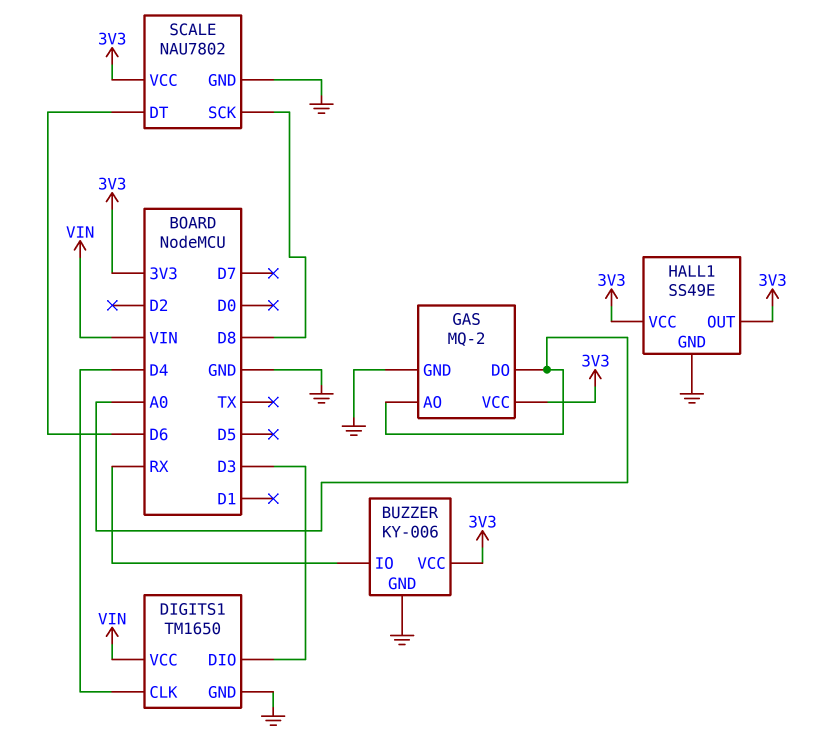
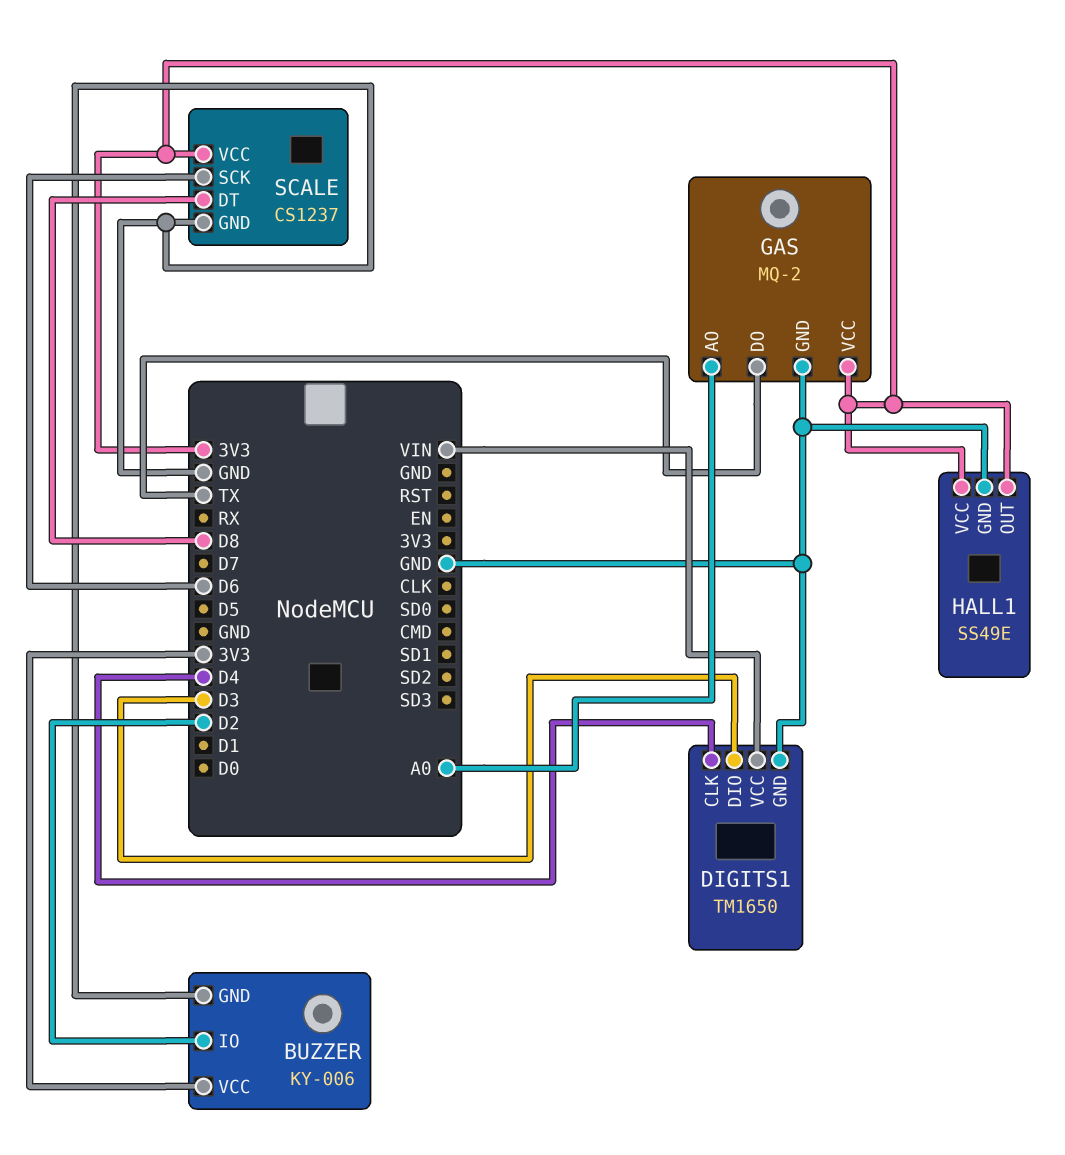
BUZZER pin IO: RX -> D2
GAS pin DO: A0 -> TX
SCALE: NAU7802 -> CS1237
SCALE pin DT: D6 -> D8
SCALE pin SCK: D8 -> D6

